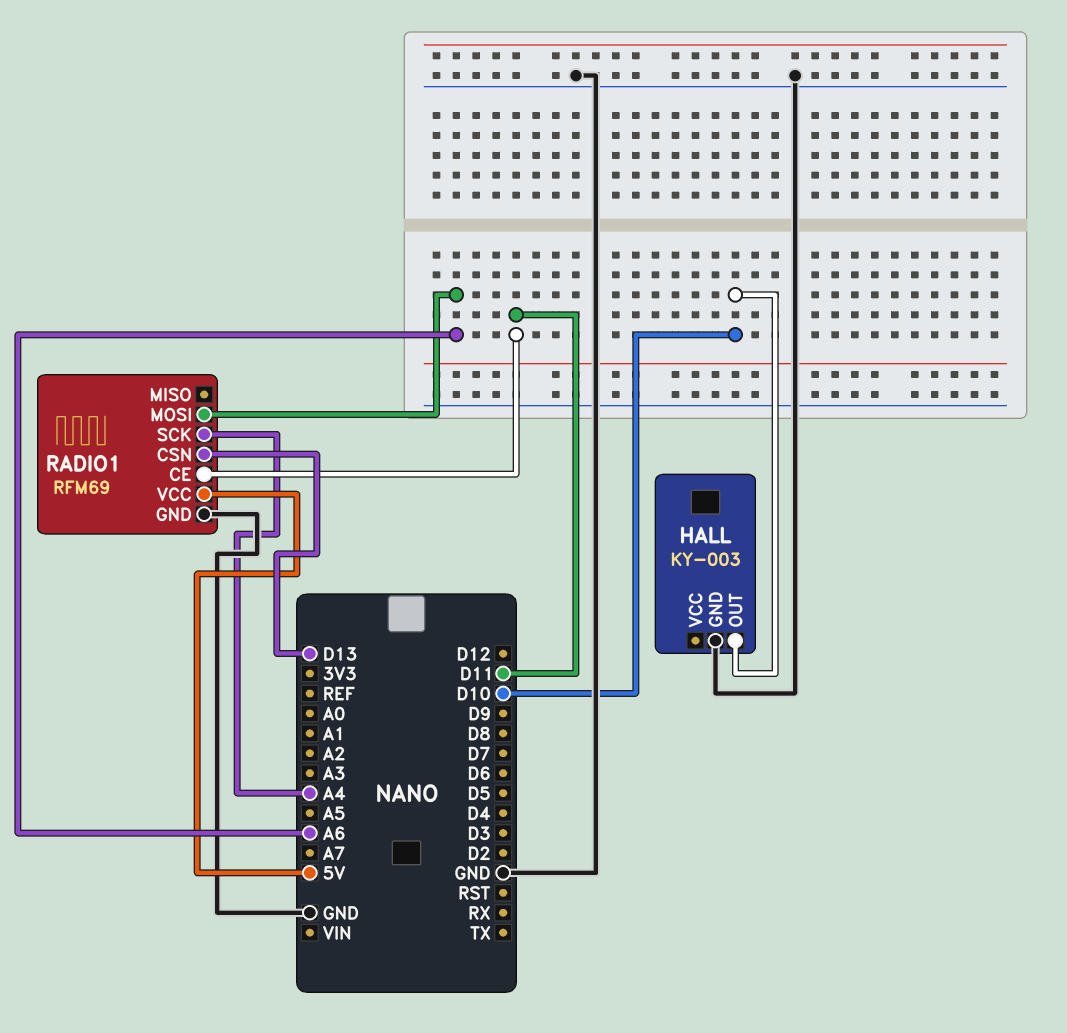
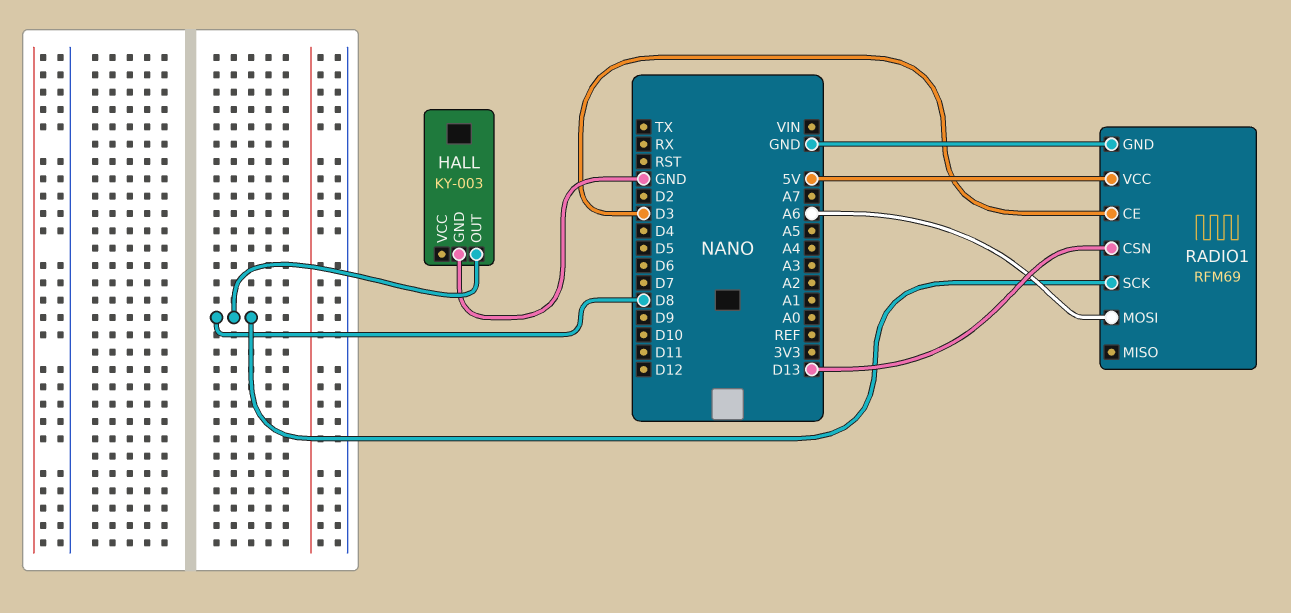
HALL pin OUT: D10 -> D8
RADIO1 pin CE: D11 -> D3
RADIO1 pin SCK: A4 -> D8

